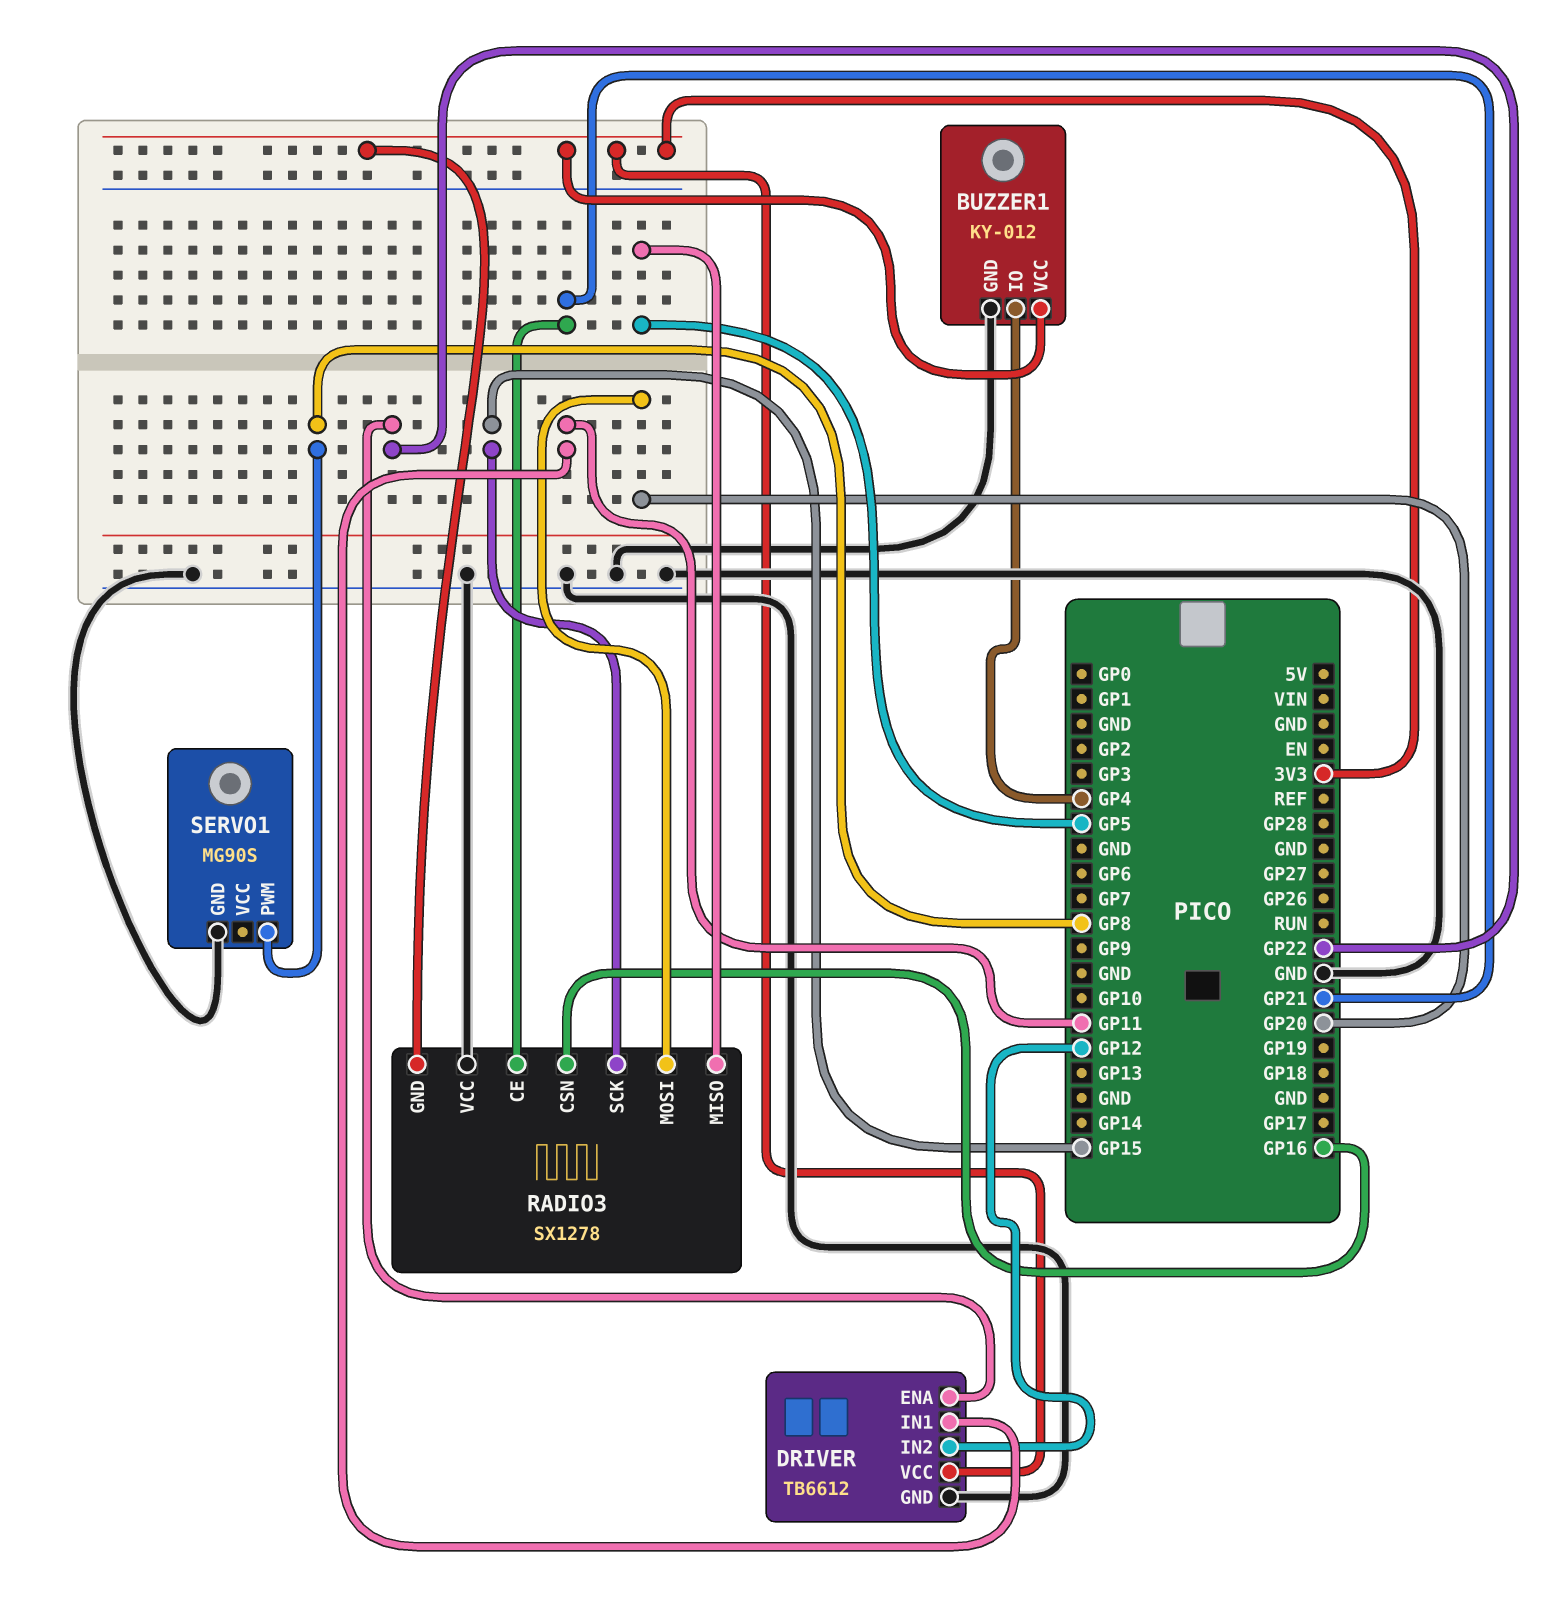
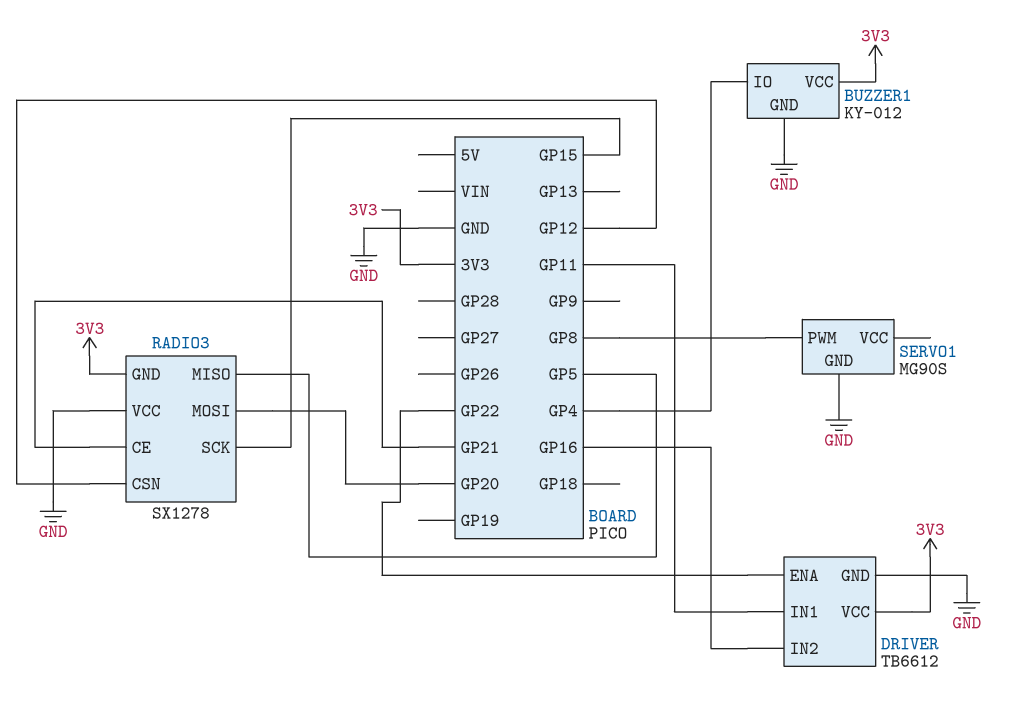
DRIVER pin IN2: GP12 -> GP16
RADIO3 pin CSN: GP16 -> GP12

